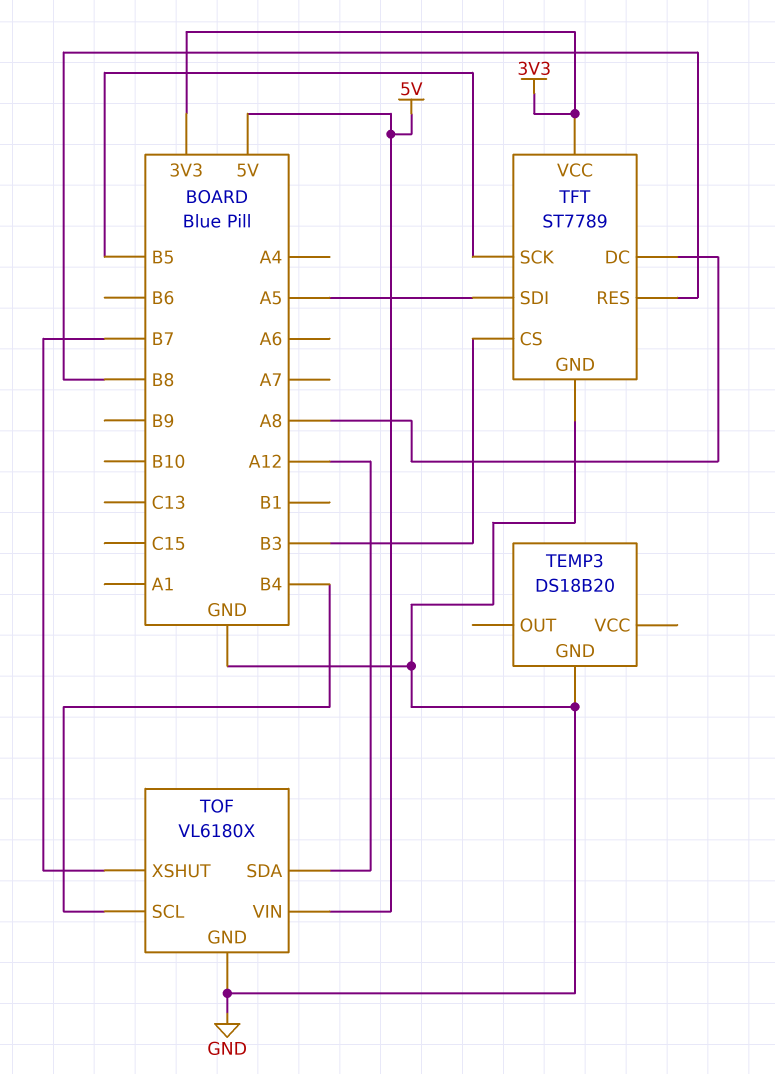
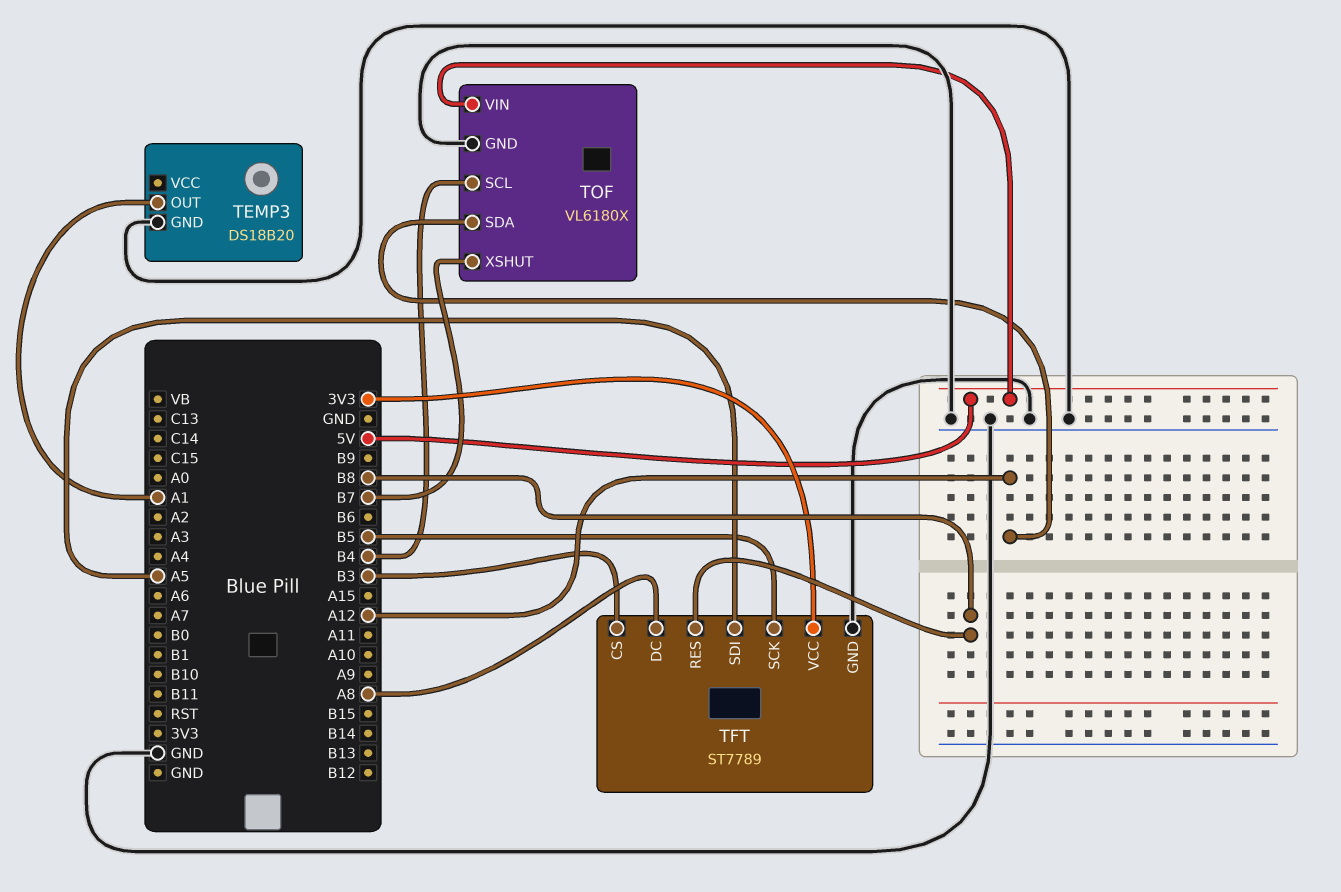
TEMP3 pin OUT: none -> A1

